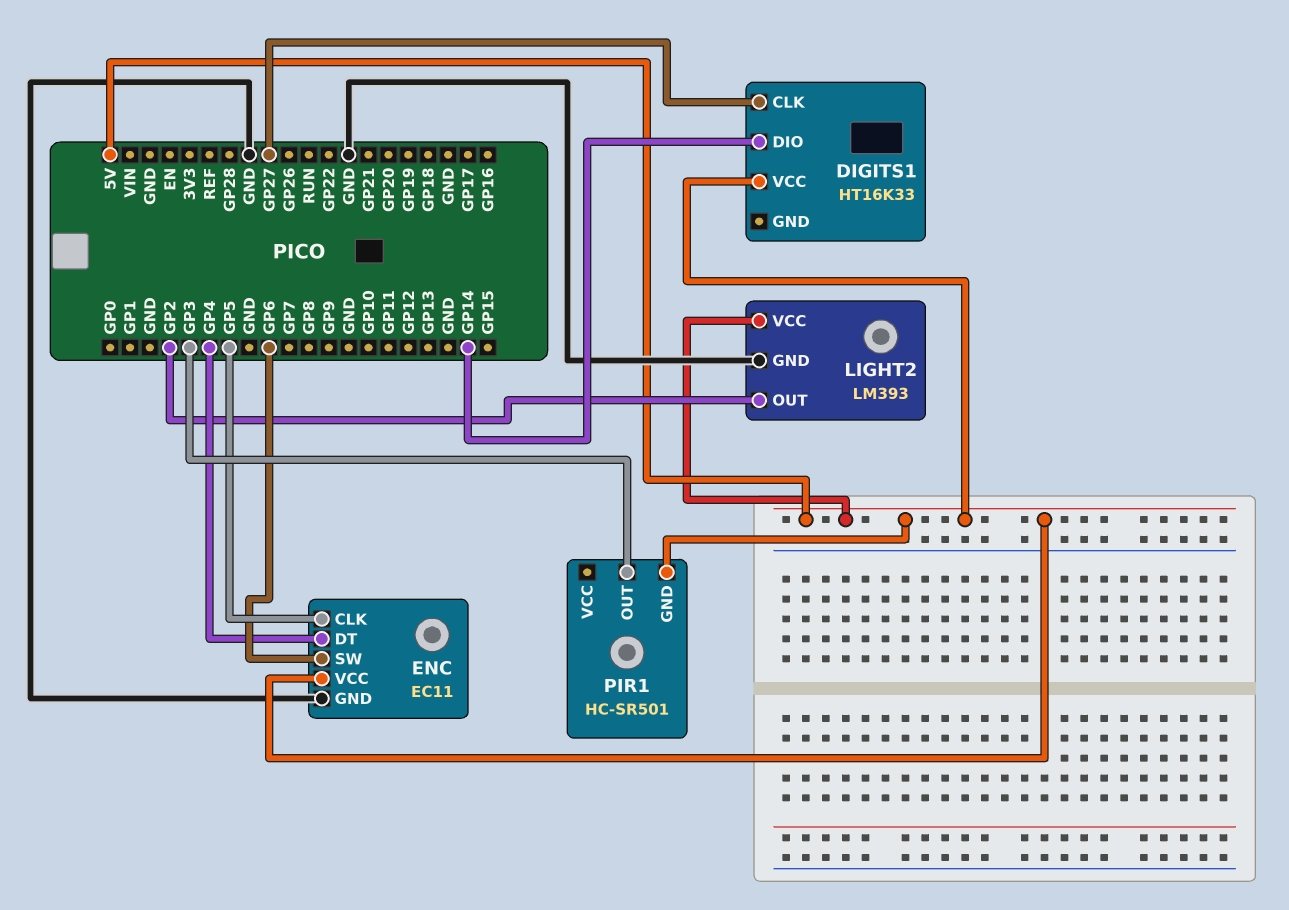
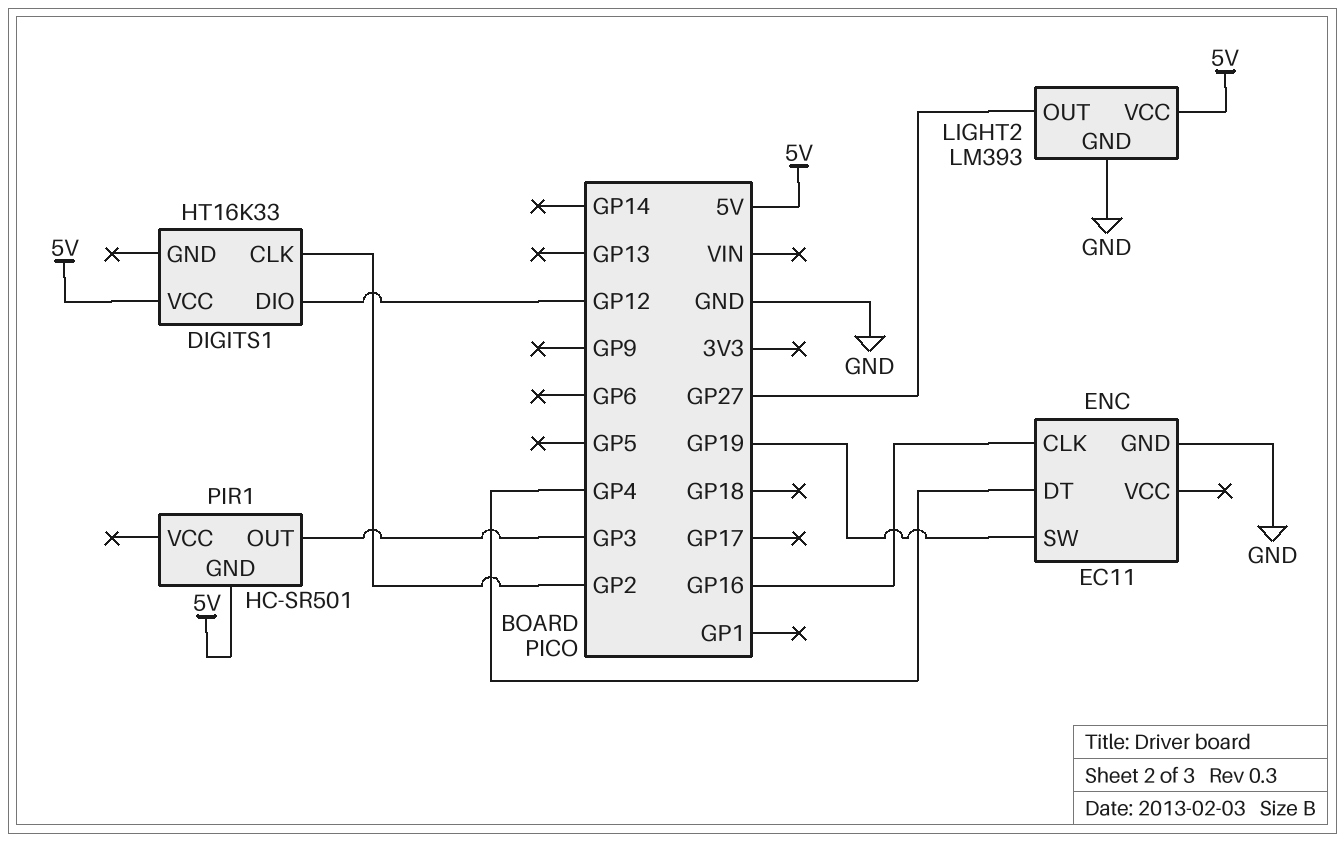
DIGITS1 pin CLK: GP27 -> GP2
DIGITS1 pin DIO: GP14 -> GP12
ENC pin CLK: GP5 -> GP16
ENC pin SW: GP6 -> GP19
ENC pin VCC: 5V -> none
LIGHT2 pin OUT: GP2 -> GP27

